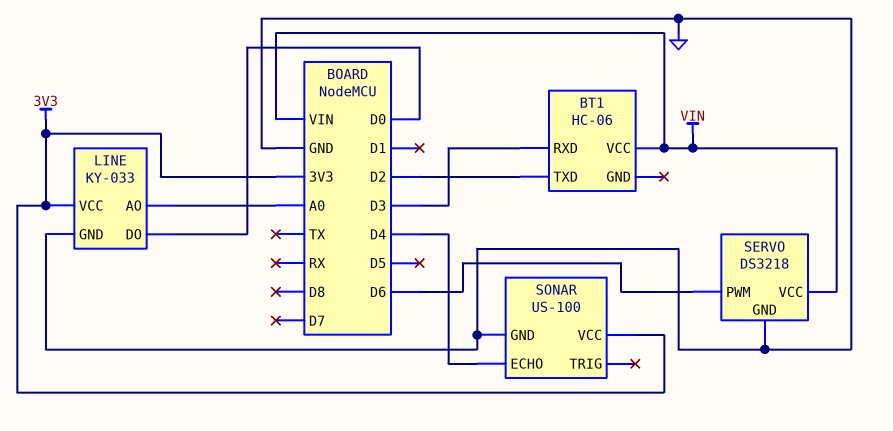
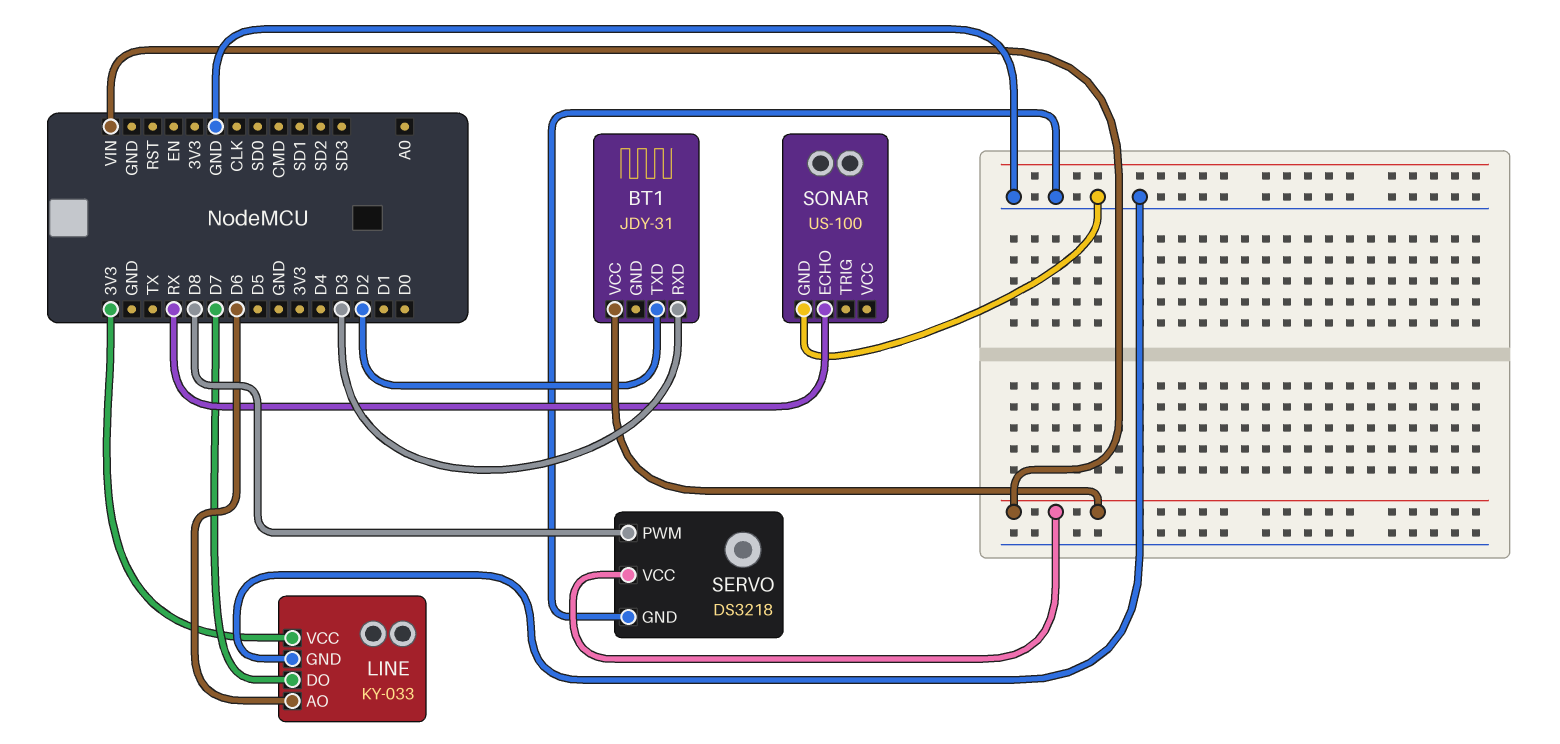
BT1: HC-06 -> JDY-31
LINE pin AO: A0 -> D6
LINE pin DO: D0 -> D7
SERVO pin PWM: D6 -> D8
SONAR pin ECHO: D4 -> RX
SONAR pin VCC: 3V3 -> none

